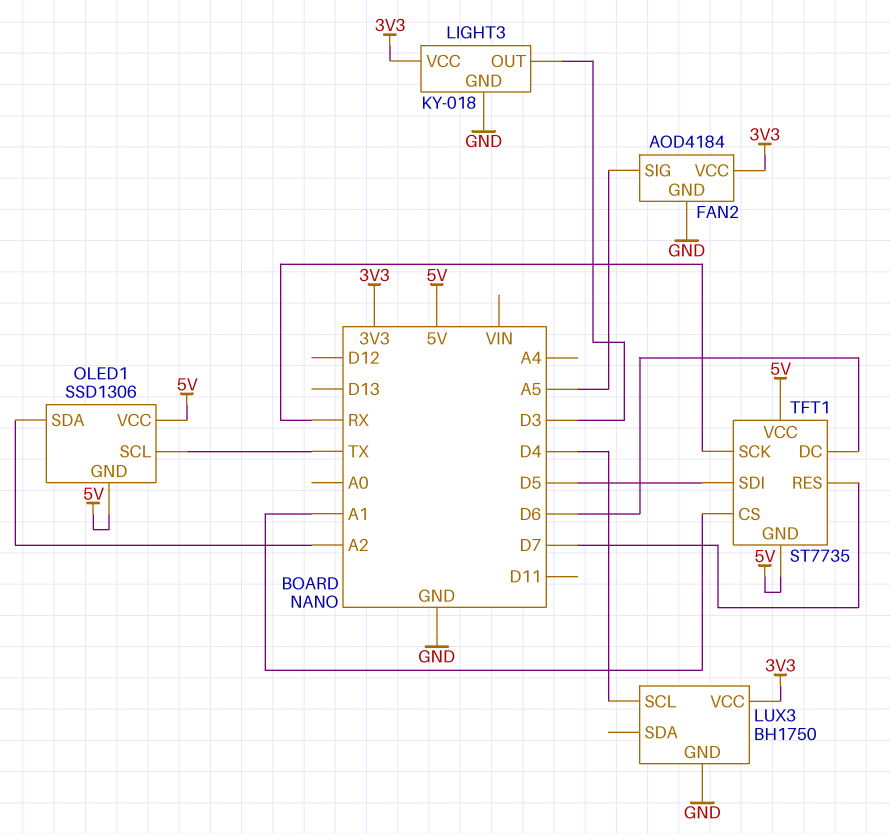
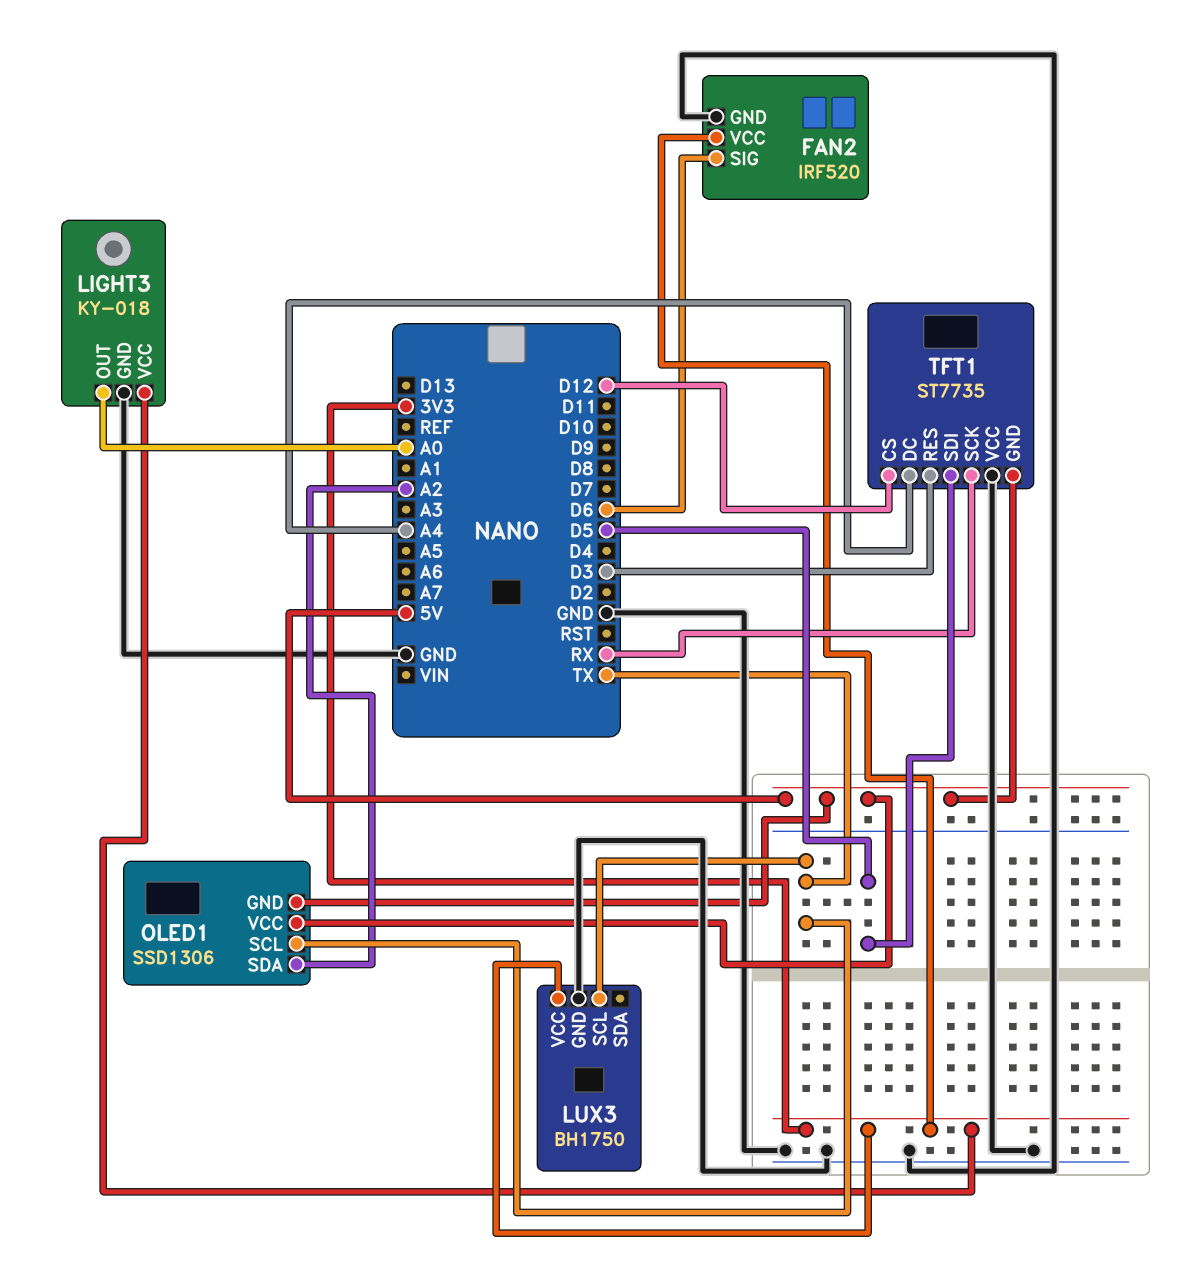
FAN2: AOD4184 -> IRF520
FAN2 pin SIG: A5 -> D6
LIGHT3 pin OUT: D3 -> A0
LUX3 pin SCL: D4 -> TX
TFT1 pin CS: A1 -> D12
TFT1 pin DC: D6 -> A4
TFT1 pin RES: D7 -> D3
TFT1 pin VCC: 5V -> GND

